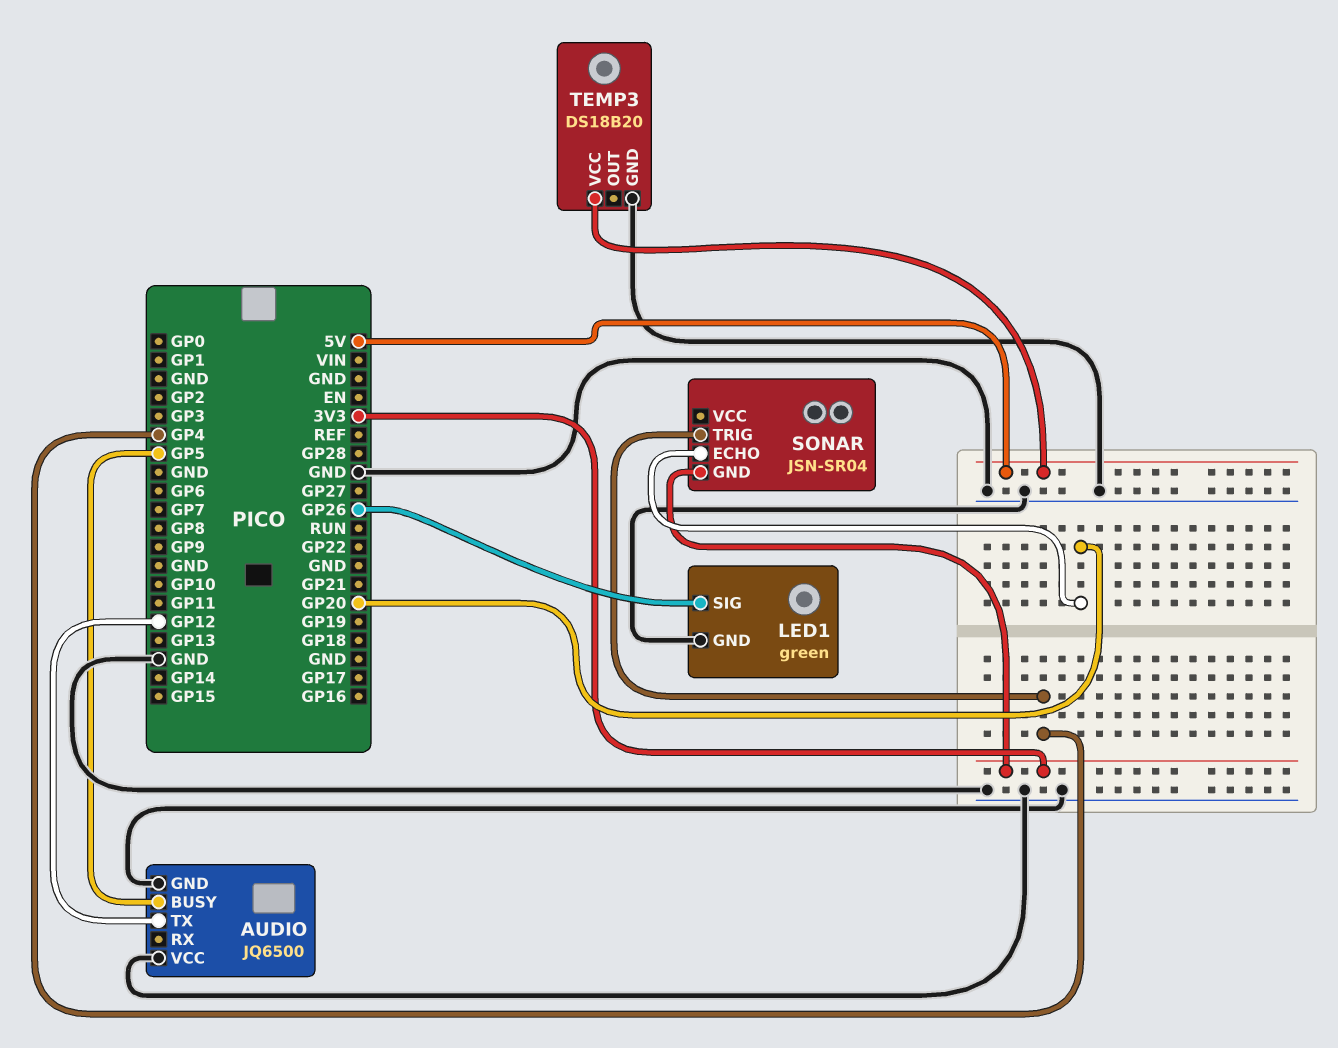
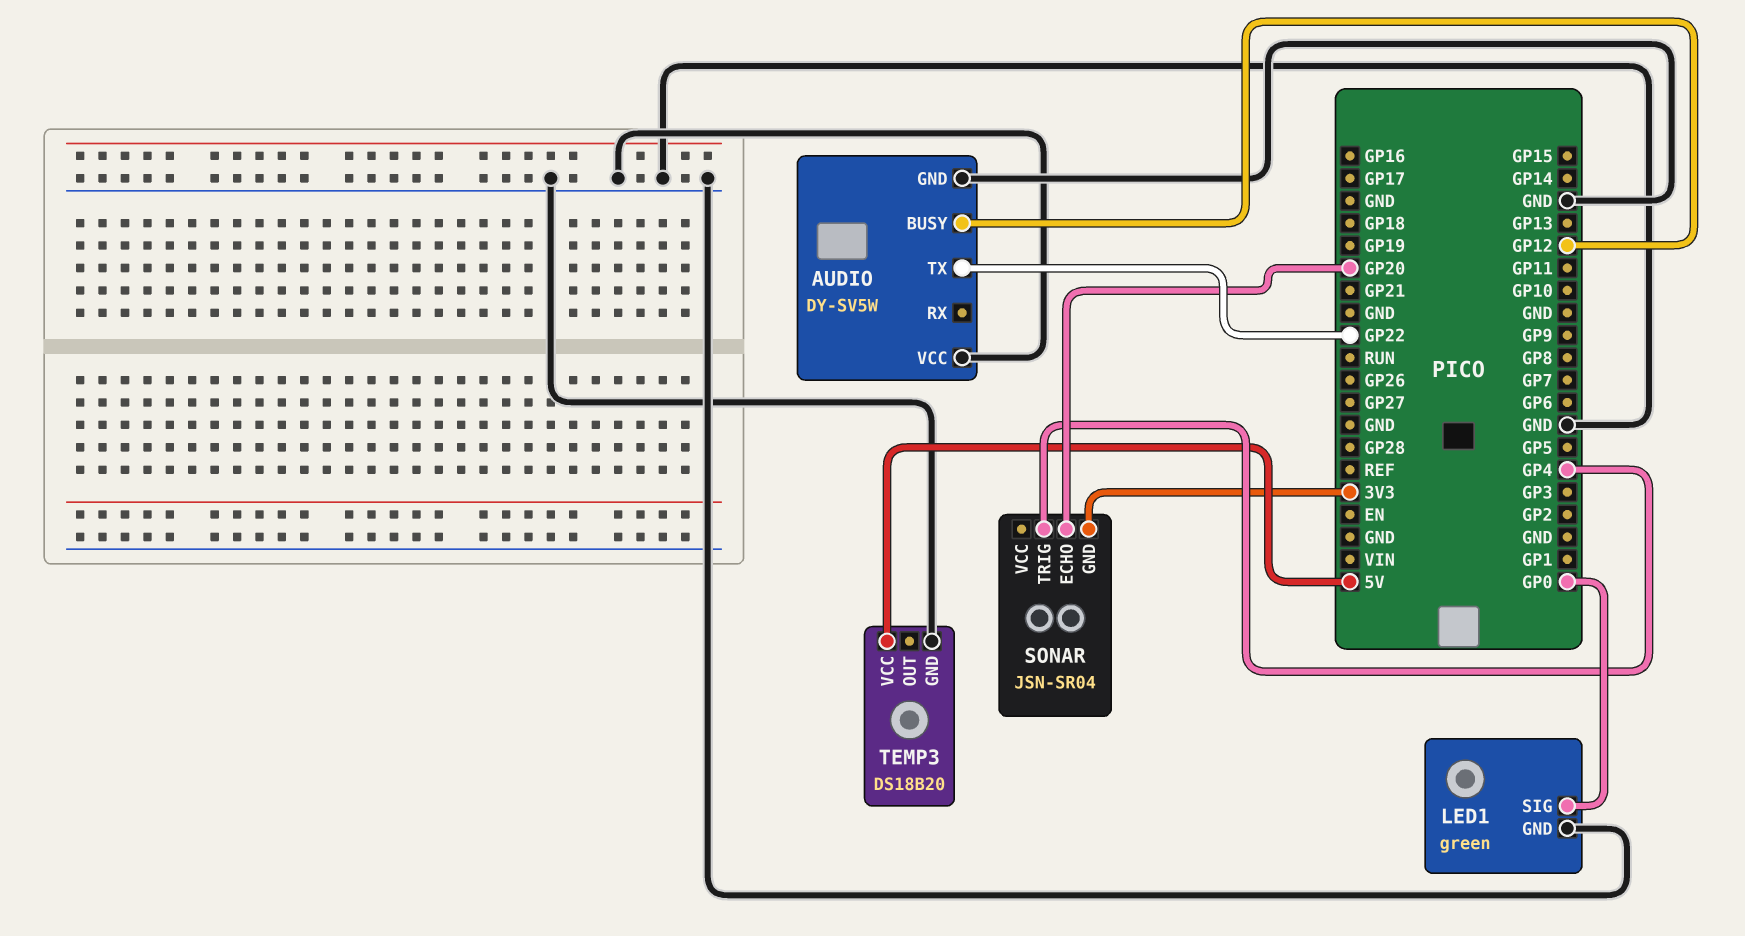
AUDIO: JQ6500 -> DY-SV5W
AUDIO pin BUSY: GP5 -> GP12
AUDIO pin TX: GP12 -> GP22
LED1 pin SIG: GP26 -> GP0

